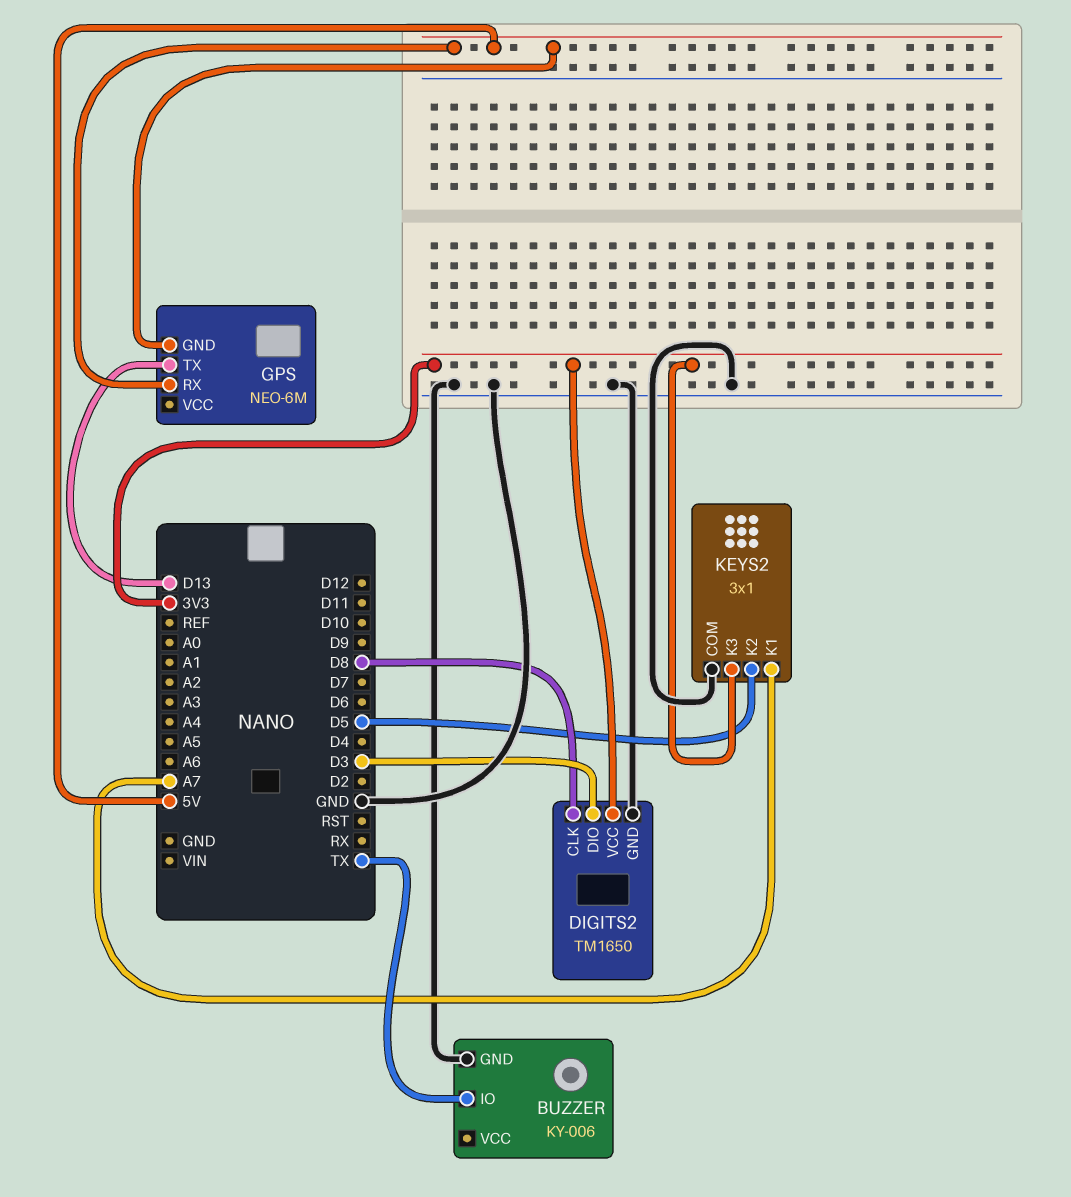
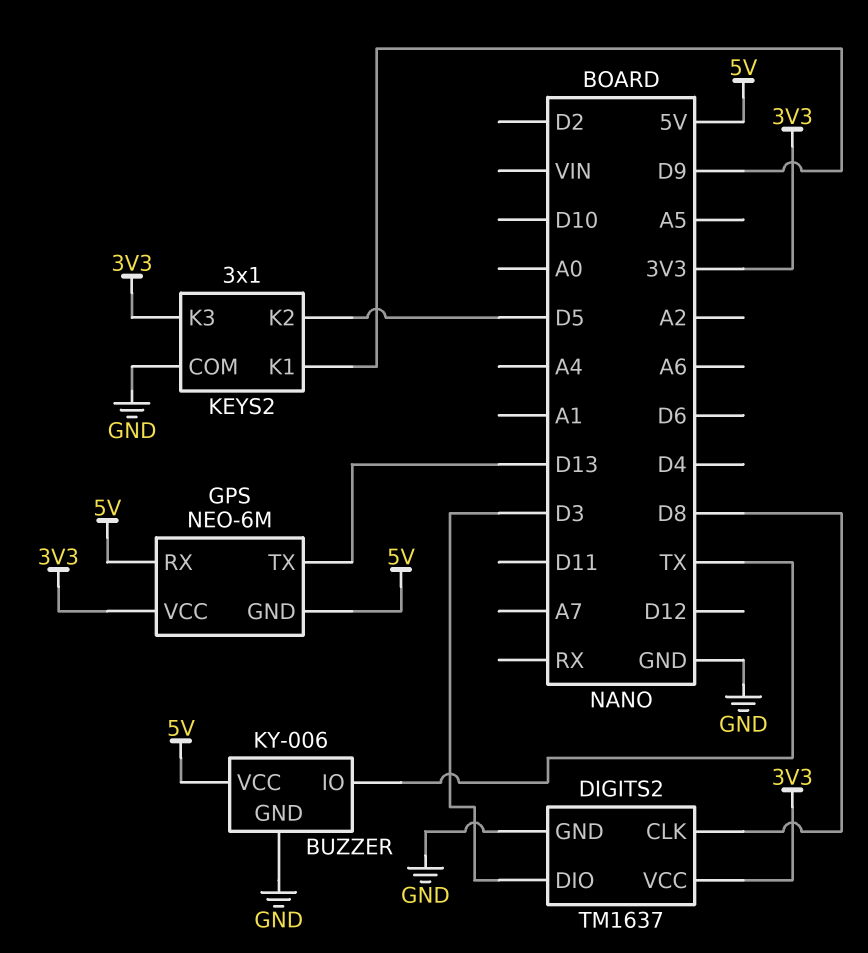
BUZZER pin VCC: none -> 5V
DIGITS2: TM1650 -> TM1637
GPS pin VCC: none -> 3V3
KEYS2 pin K1: A7 -> D9

